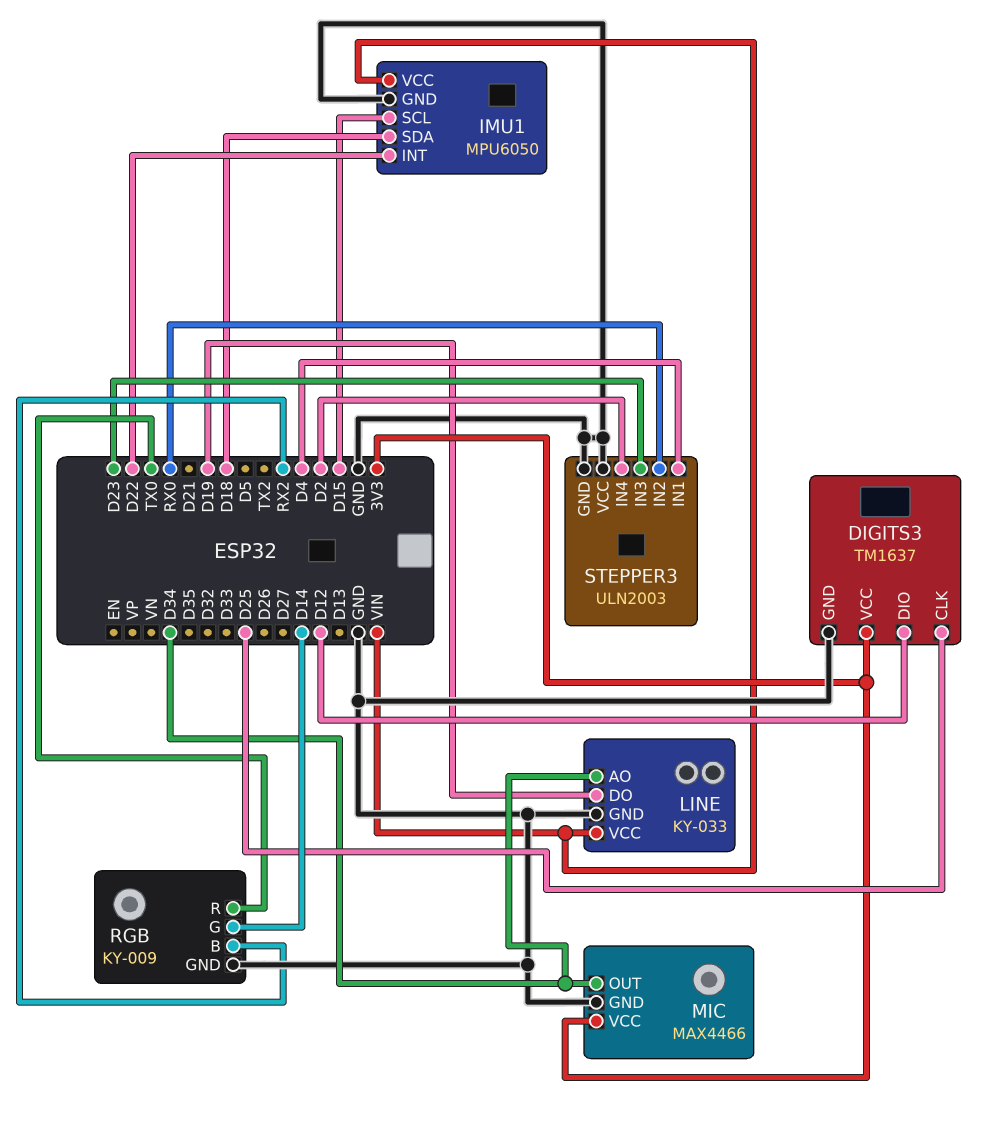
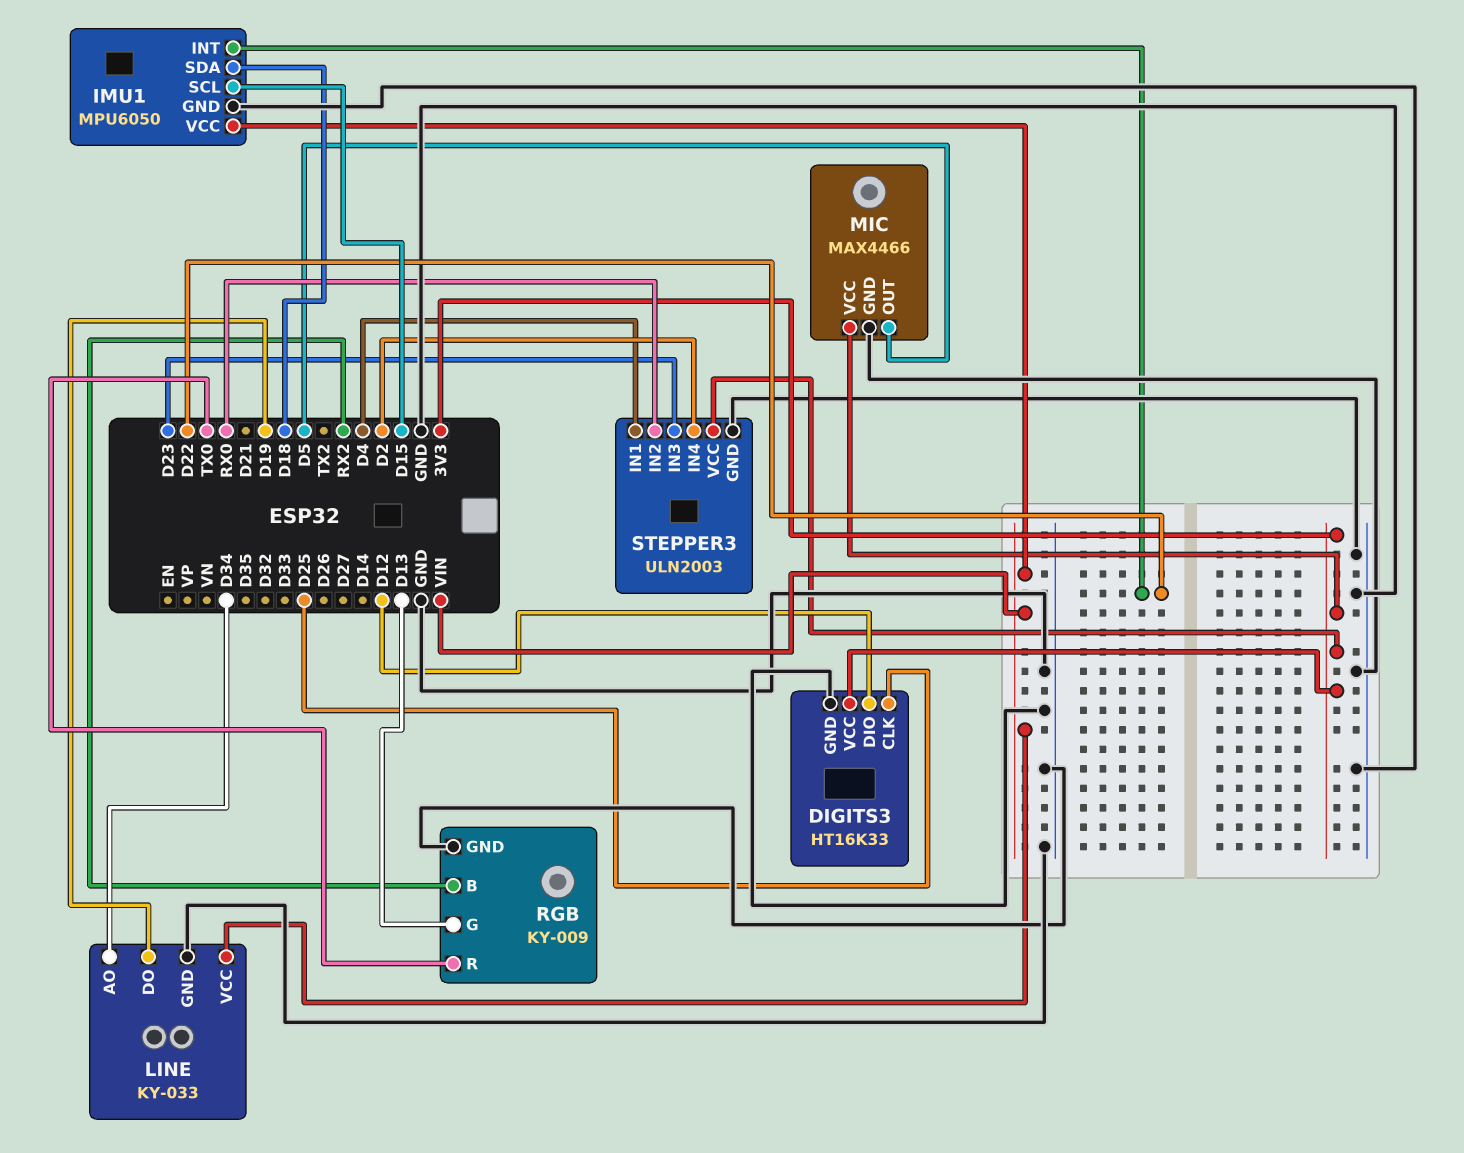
DIGITS3: TM1637 -> HT16K33
MIC pin OUT: D34 -> D5
RGB pin G: D14 -> D13
STEPPER3 pin VCC: GND -> 3V3

